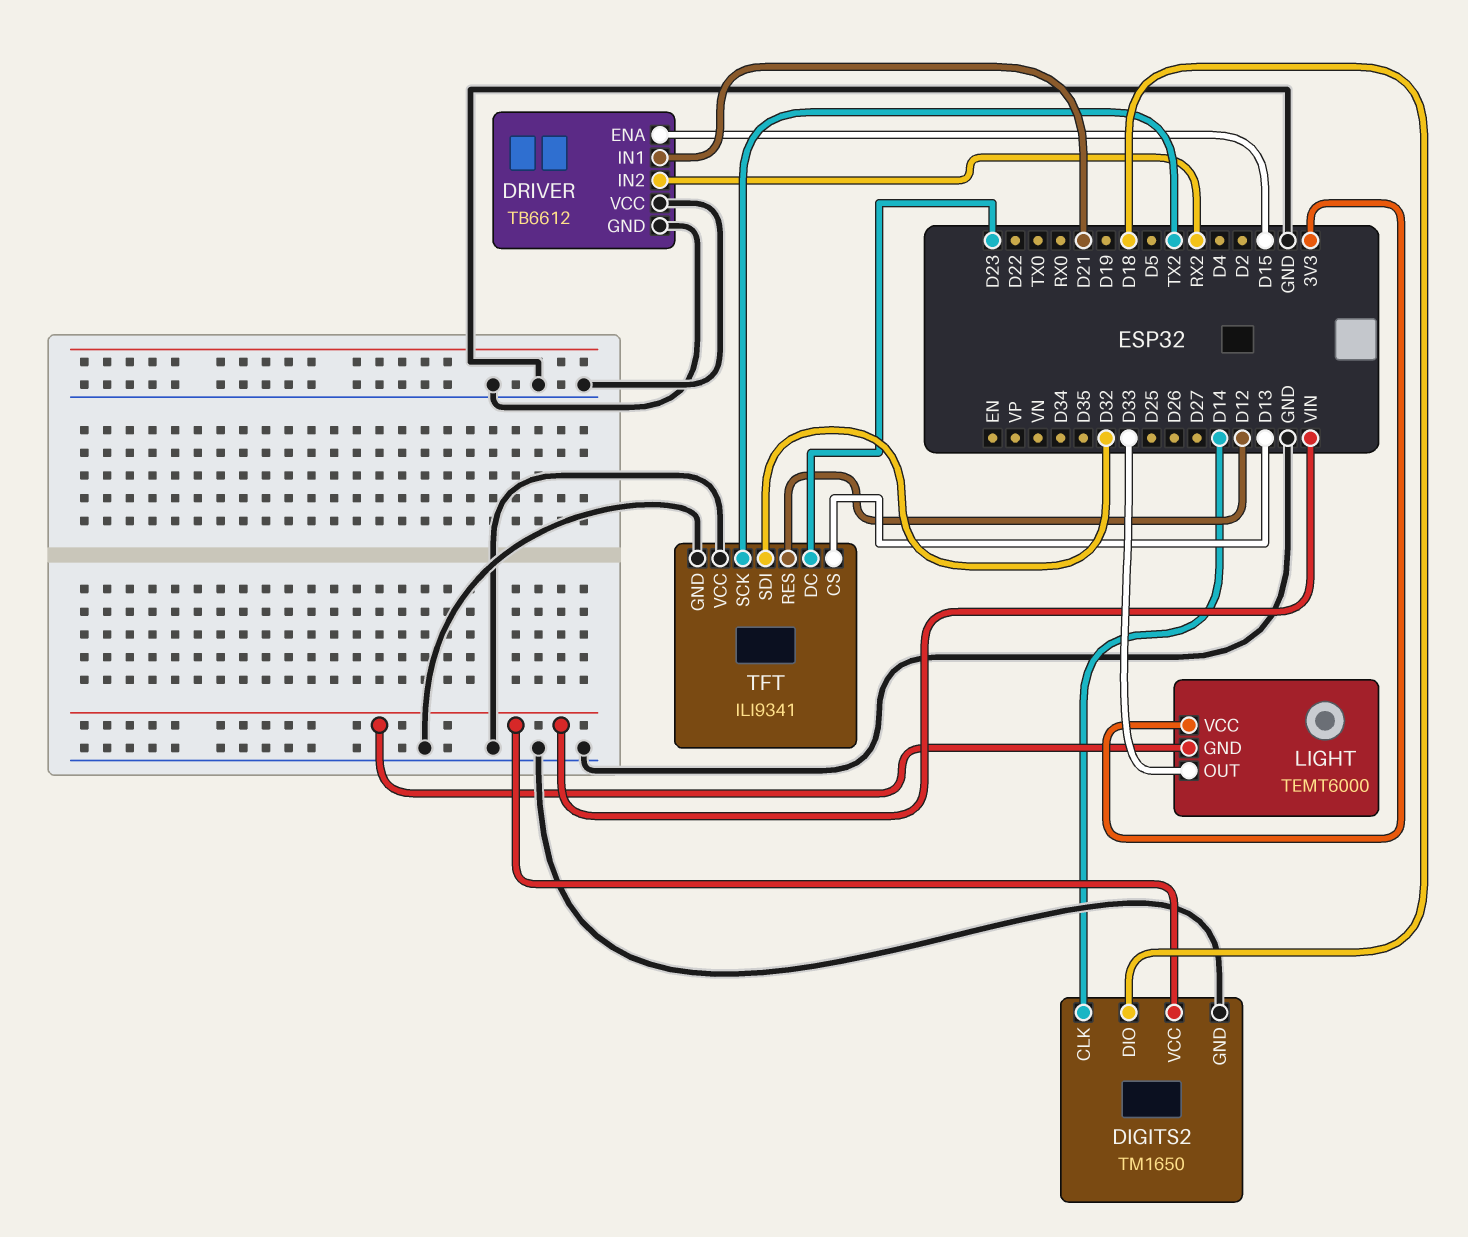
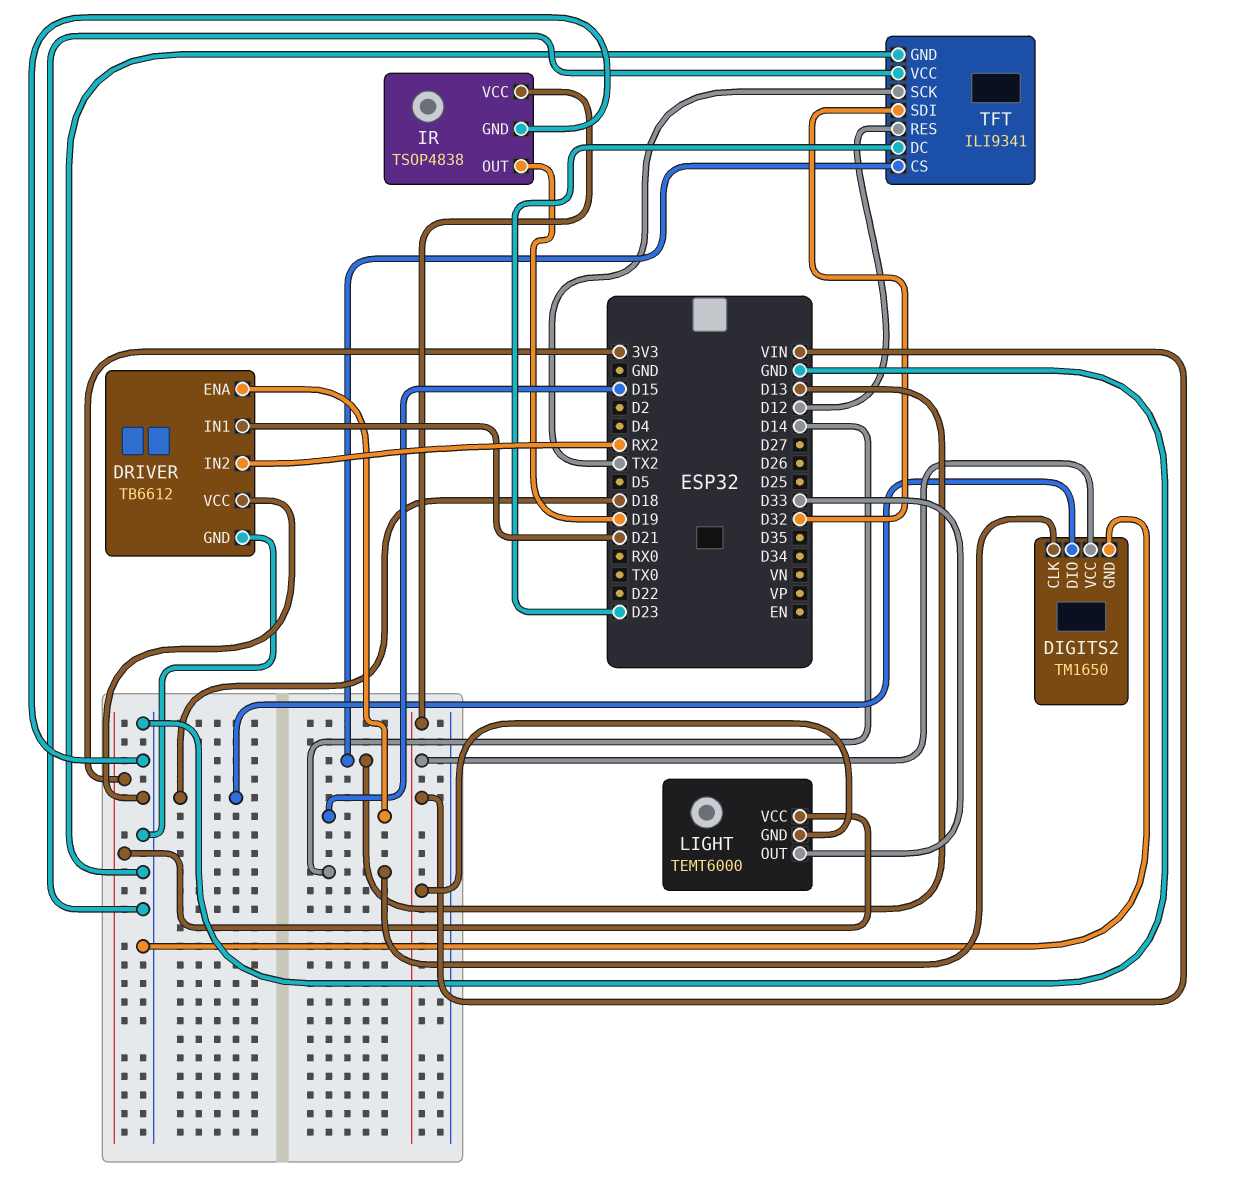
IR: none -> TSOP4838
IR pin GND: none -> GND
IR pin OUT: none -> D19
IR pin VCC: none -> VIN

